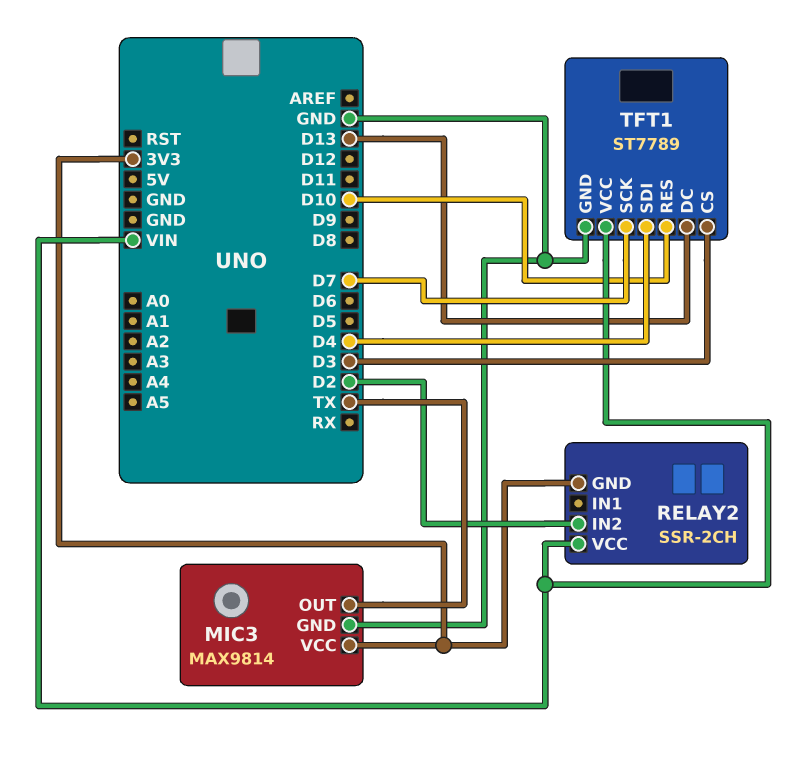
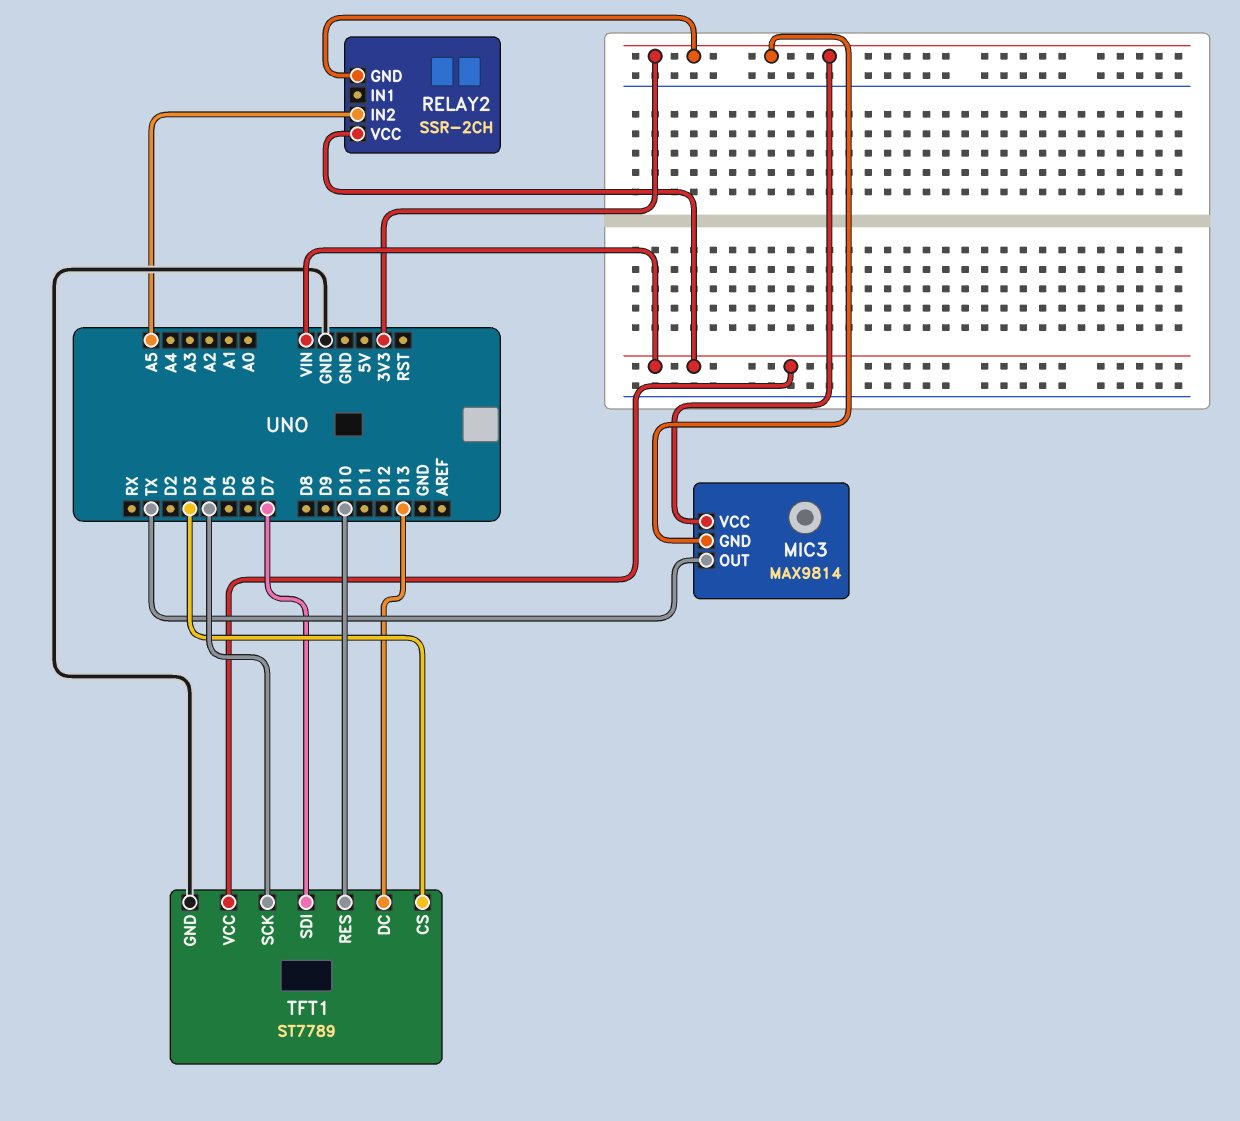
MIC3 pin GND: GND -> 3V3
RELAY2 pin IN2: D2 -> A5
TFT1 pin SCK: D7 -> D4
TFT1 pin SDI: D4 -> D7

